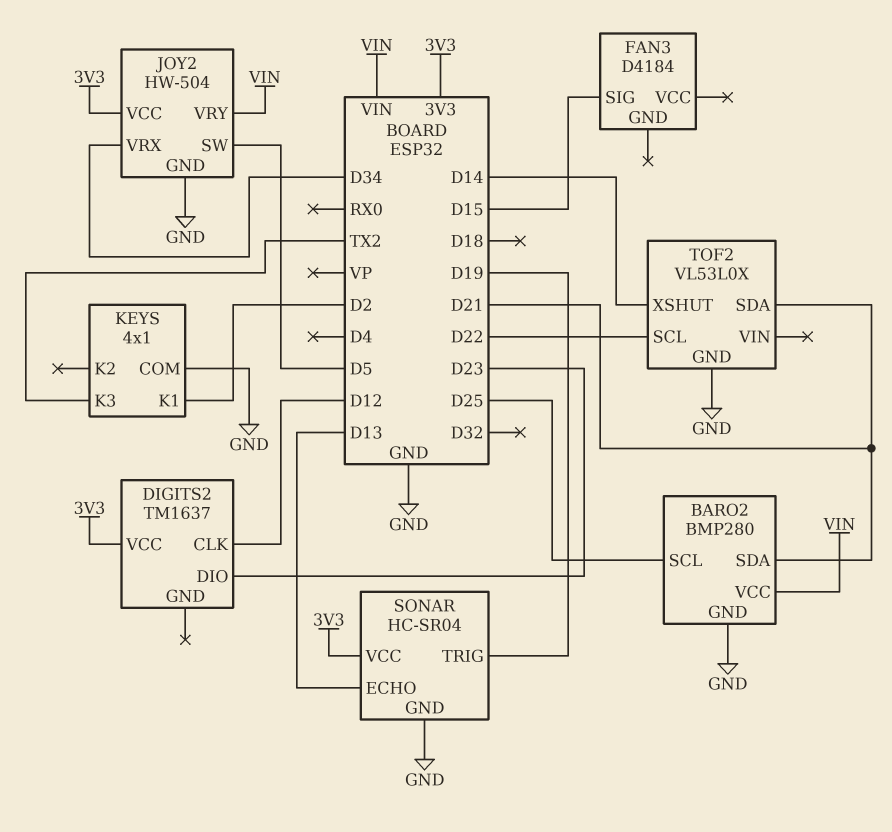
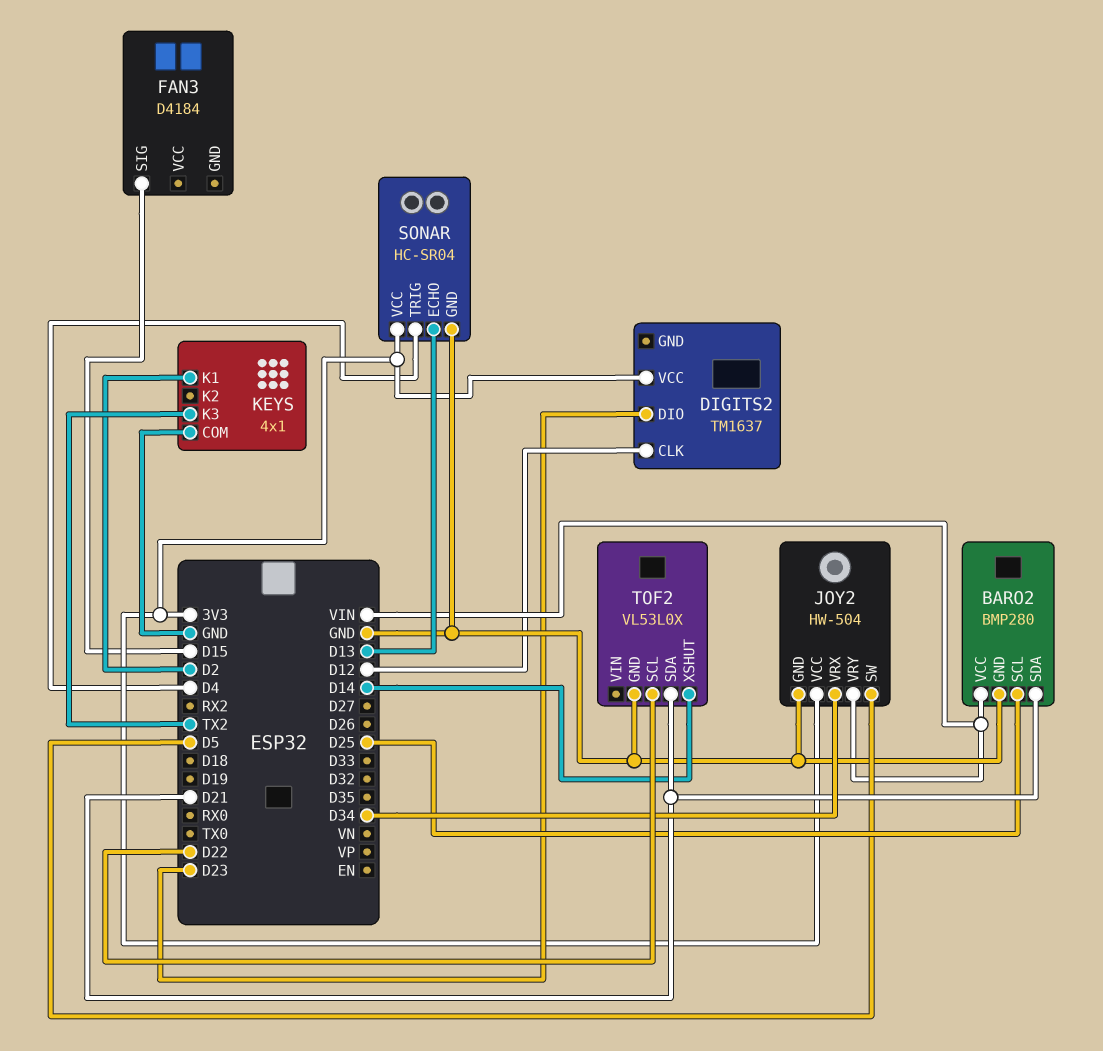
SONAR pin TRIG: D19 -> D4

